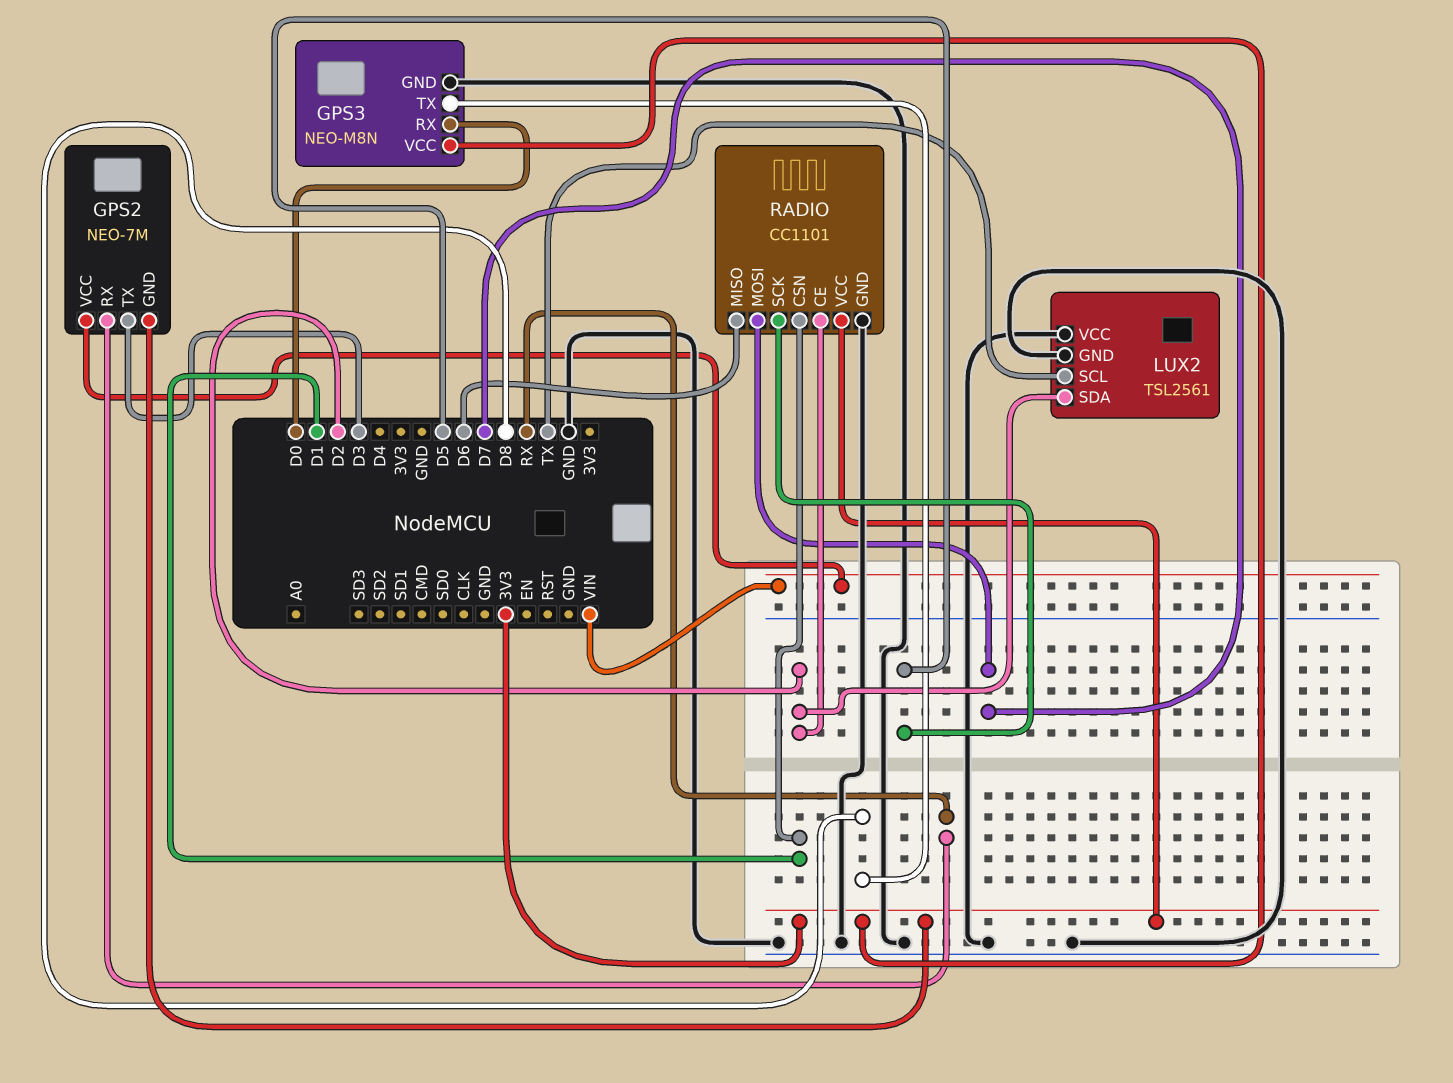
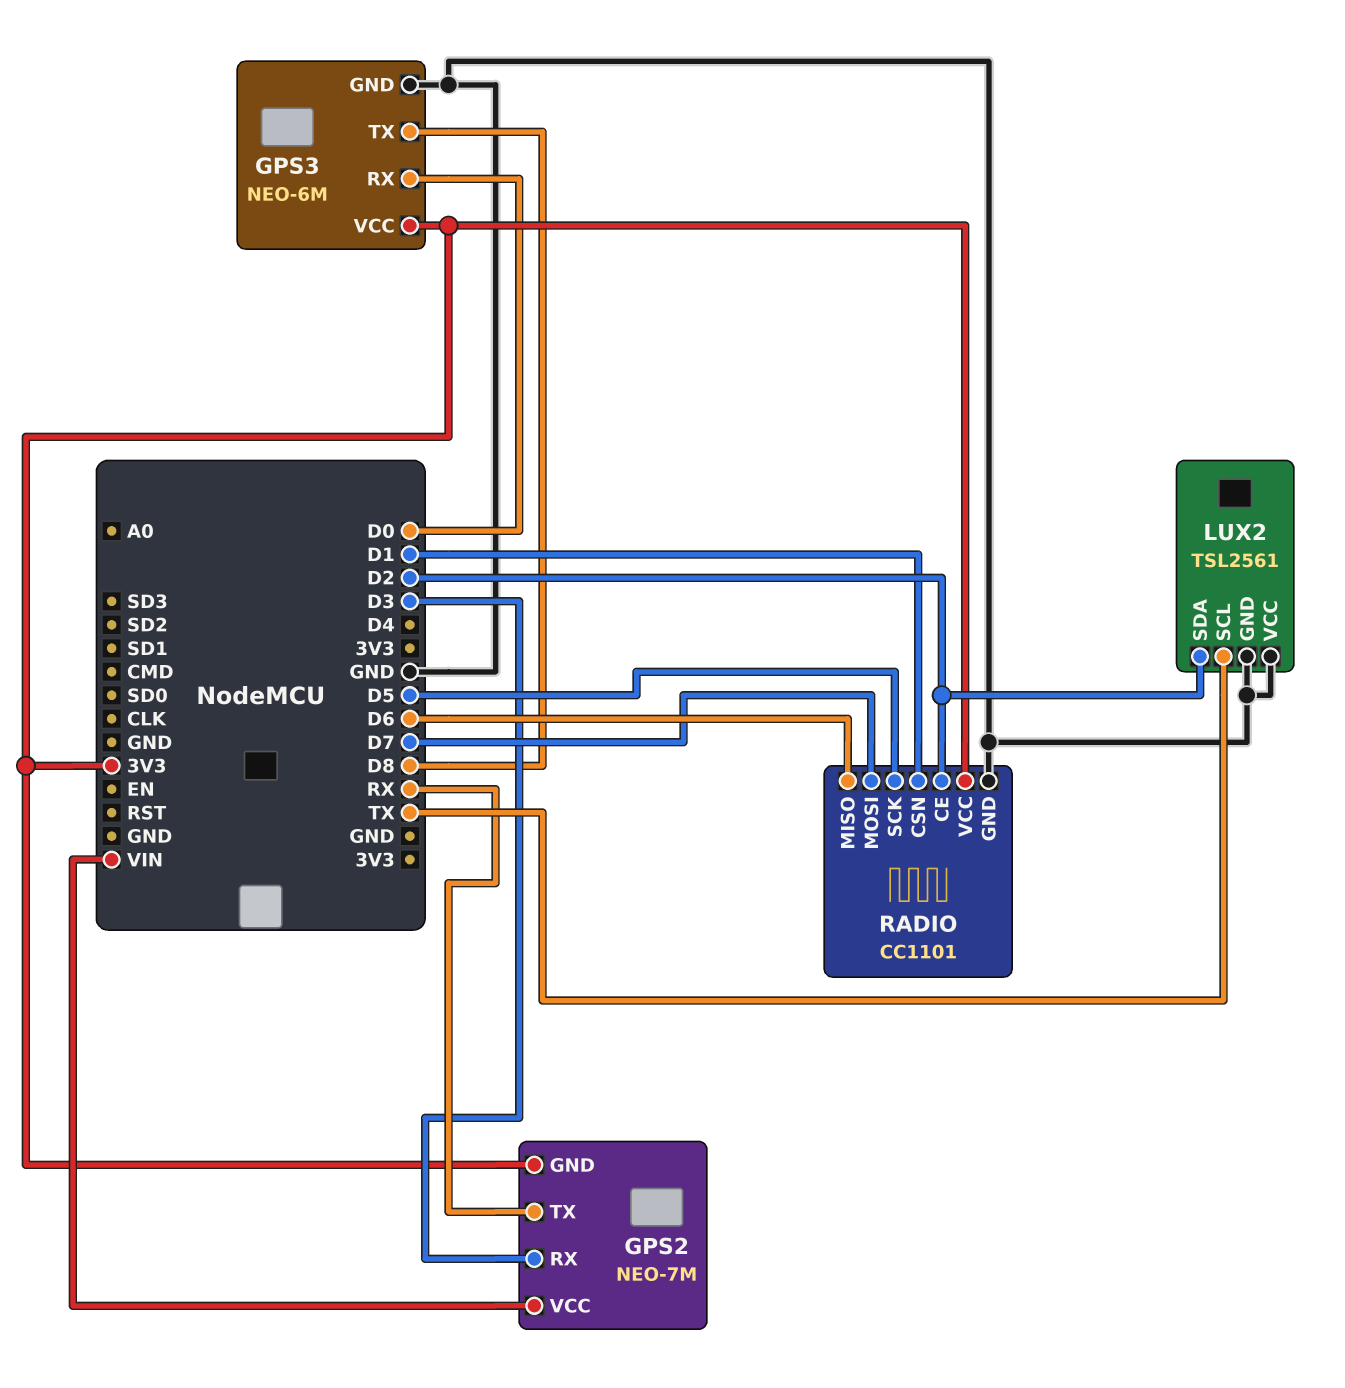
GPS2 pin RX: RX -> D3
GPS2 pin TX: D3 -> RX
GPS3: NEO-M8N -> NEO-6M

